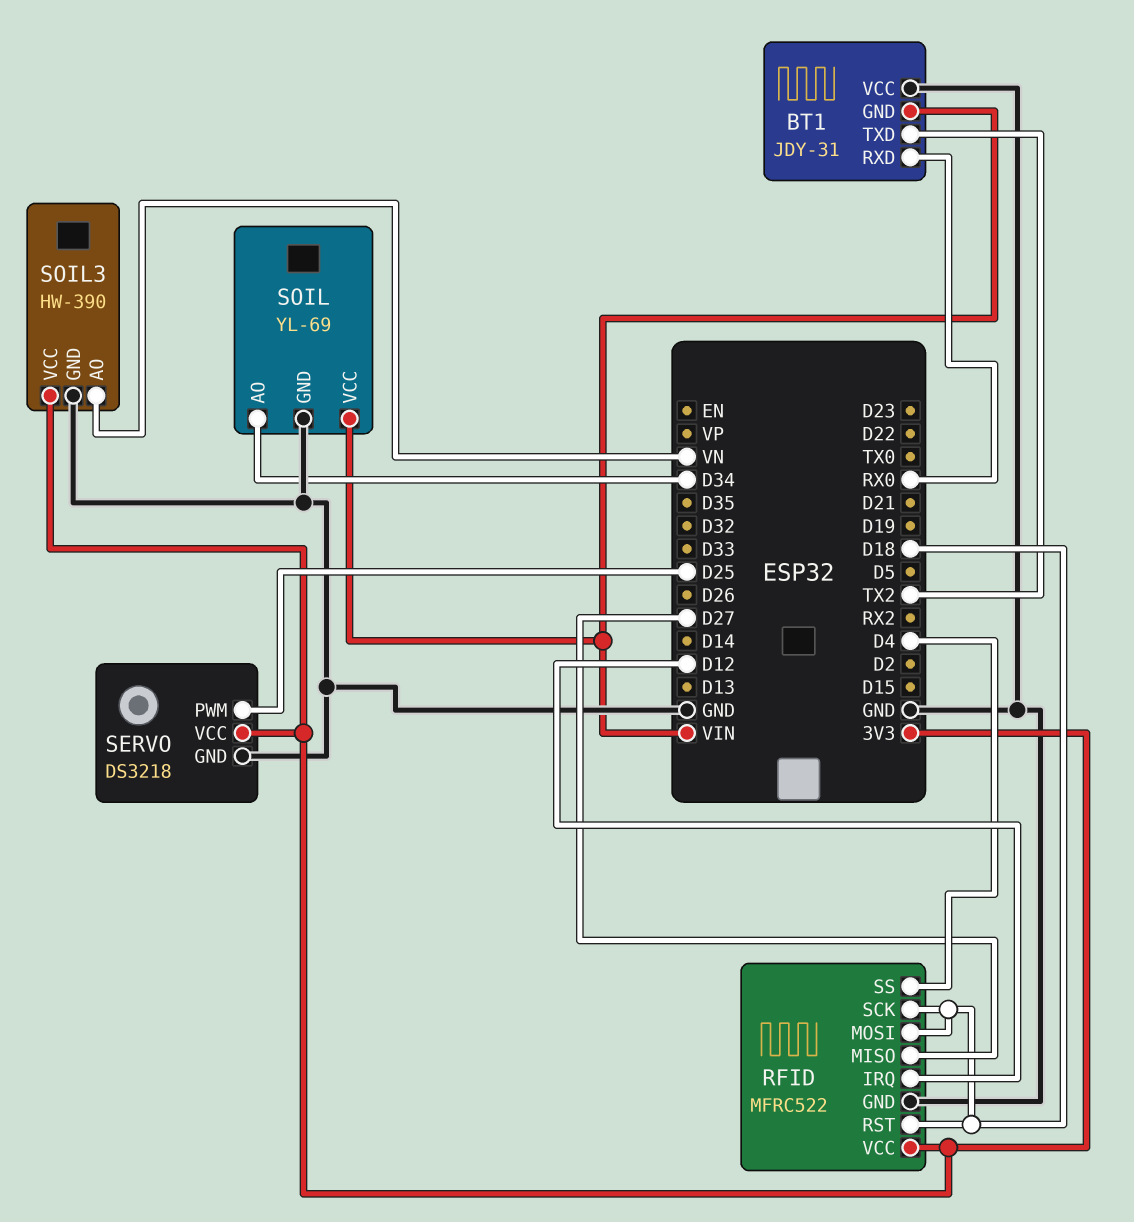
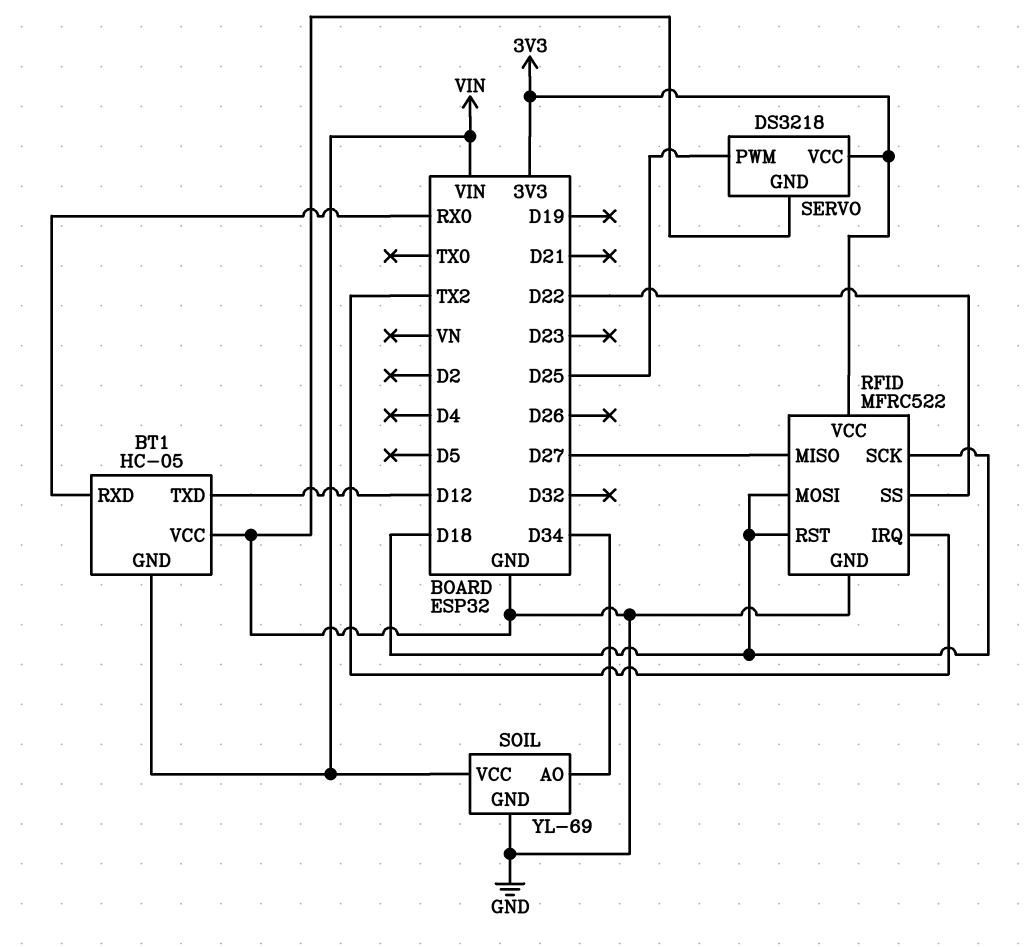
BT1: JDY-31 -> HC-05
BT1 pin TXD: TX2 -> D12
RFID pin IRQ: D12 -> TX2
RFID pin SS: D4 -> D22
SOIL3: HW-390 -> none
SOIL3 pin AO: VN -> none
SOIL3 pin GND: GND -> none
SOIL3 pin VCC: 3V3 -> none

